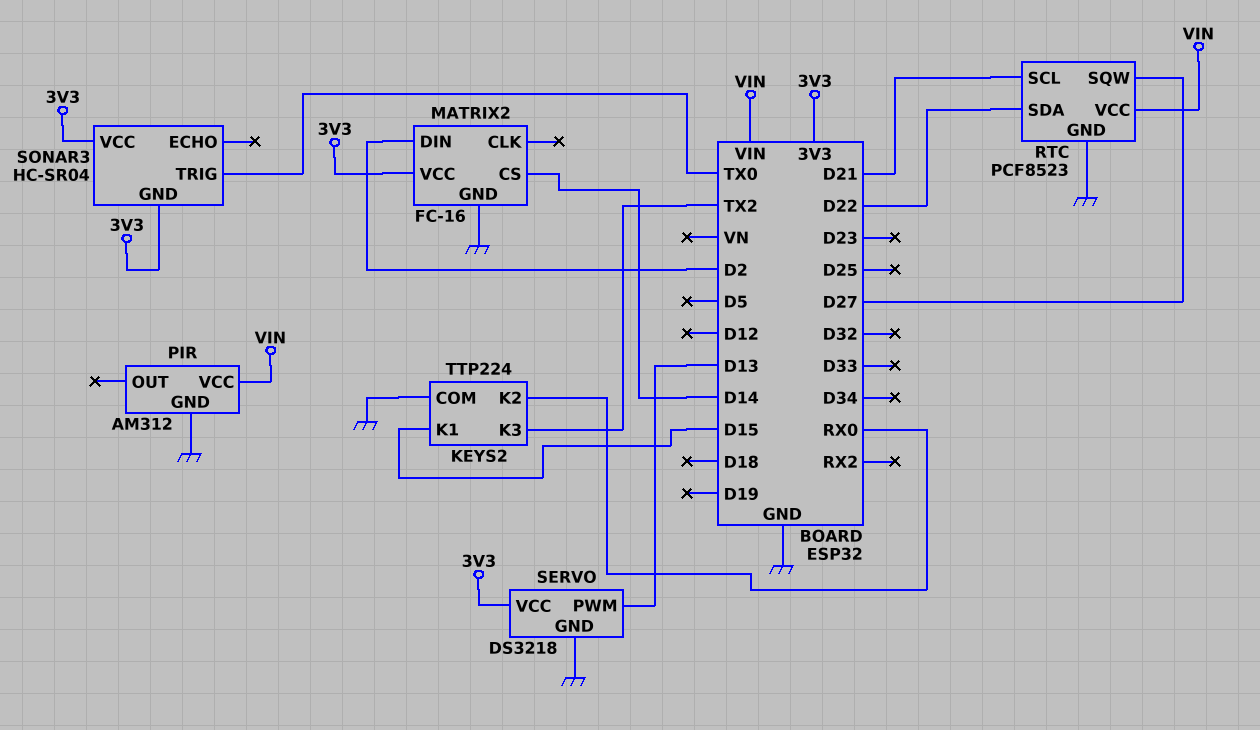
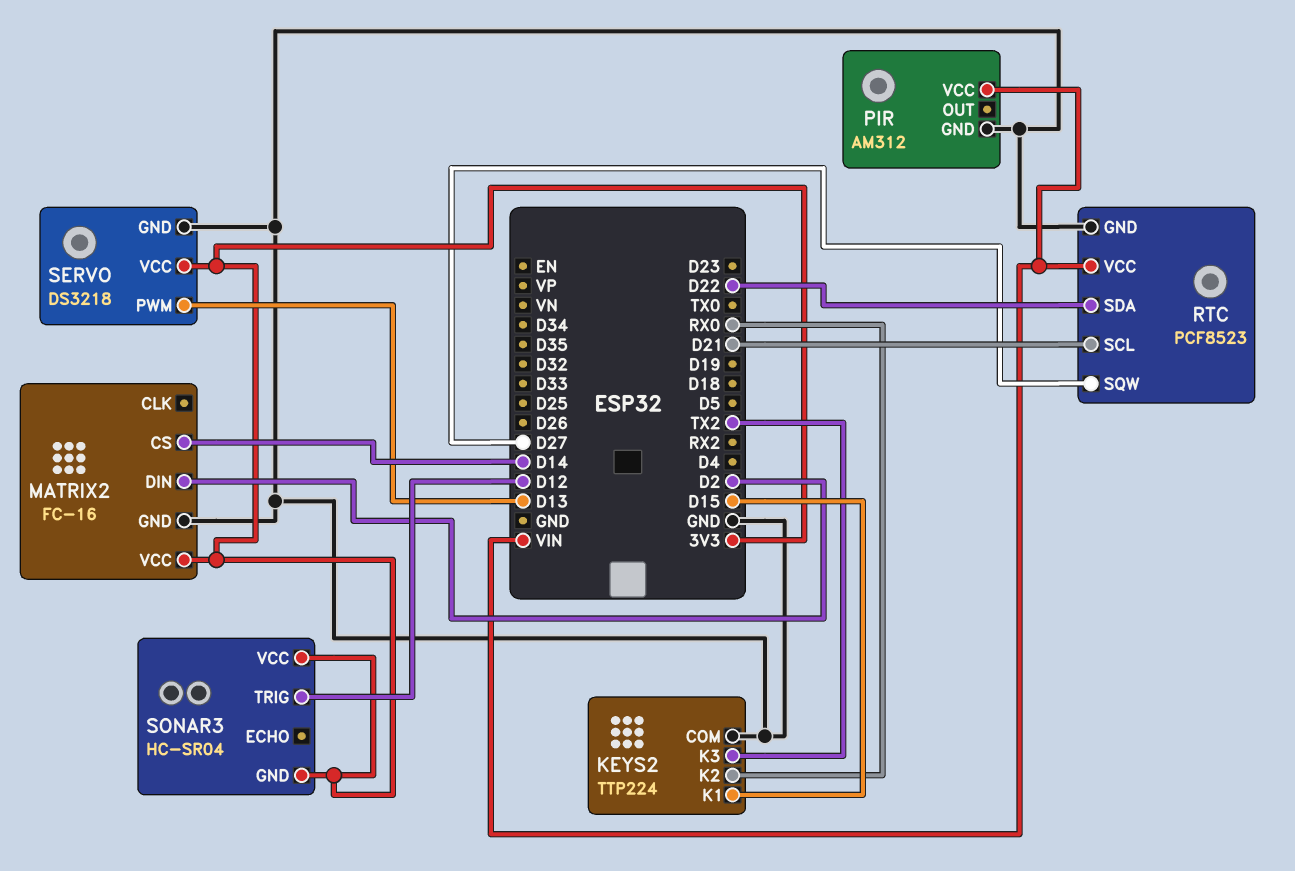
SONAR3 pin TRIG: TX0 -> D12

